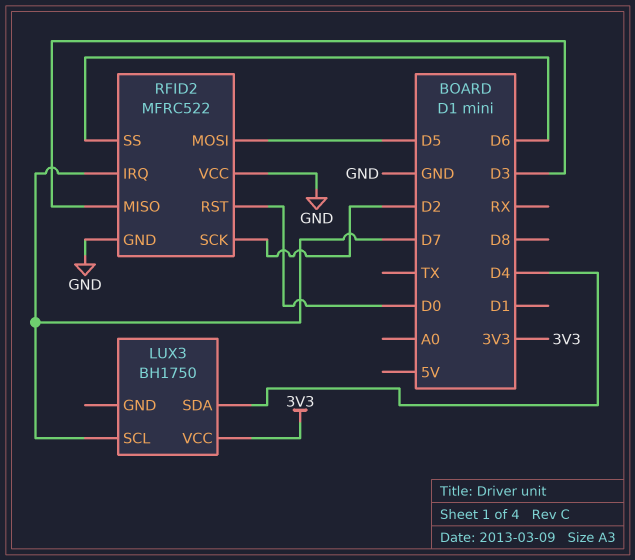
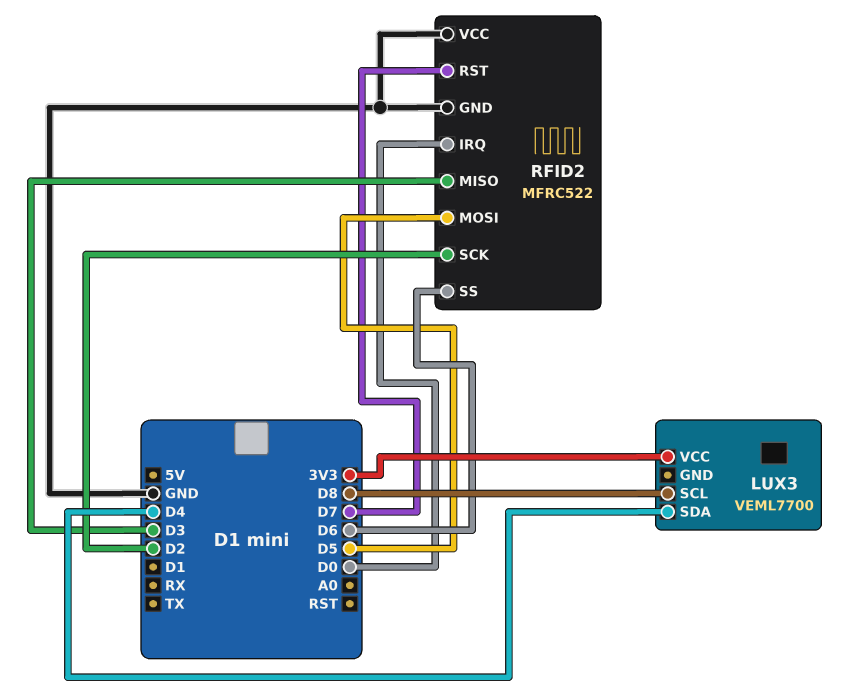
LUX3: BH1750 -> VEML7700
LUX3 pin SCL: D7 -> D8
RFID2 pin IRQ: D7 -> D0
RFID2 pin RST: D0 -> D7

